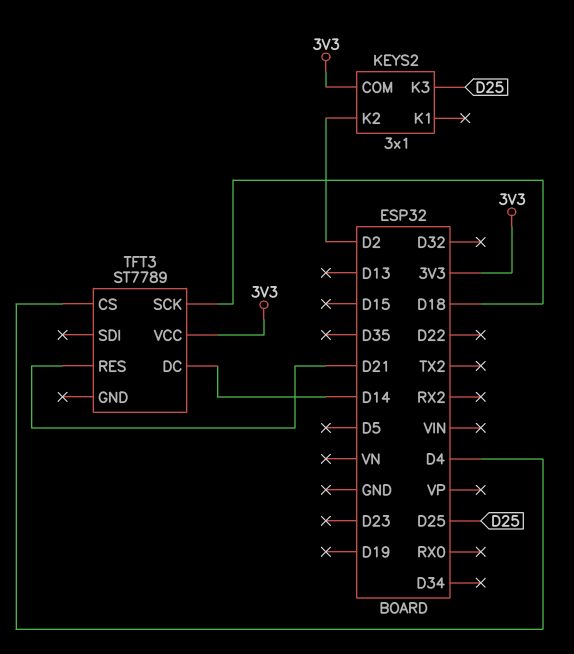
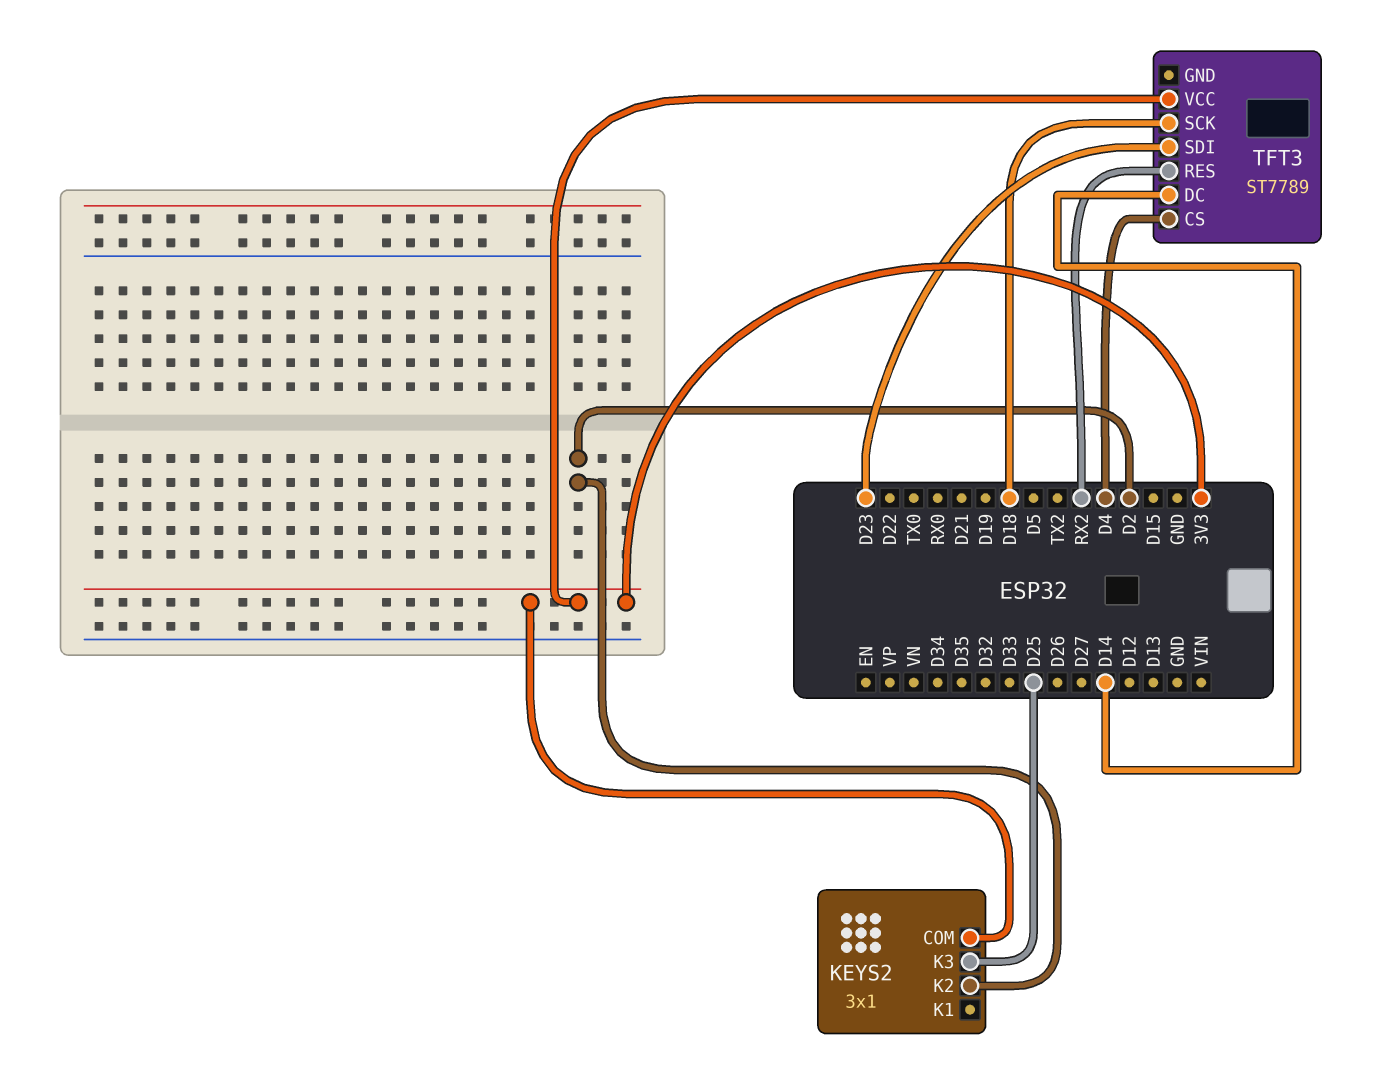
TFT3 pin RES: D21 -> RX2
TFT3 pin SDI: none -> D23

